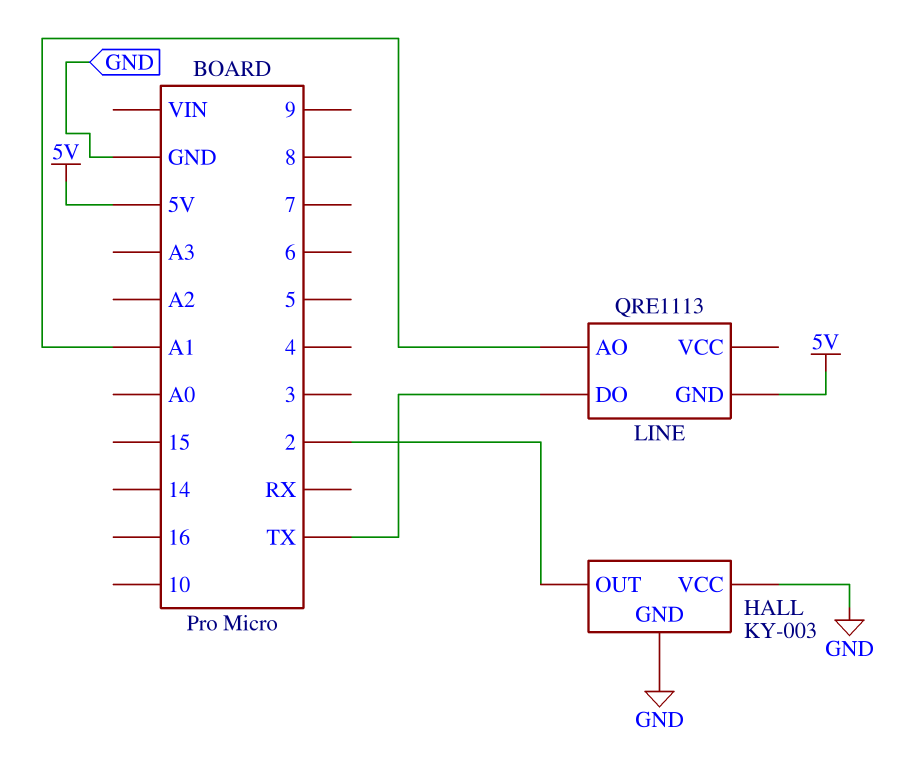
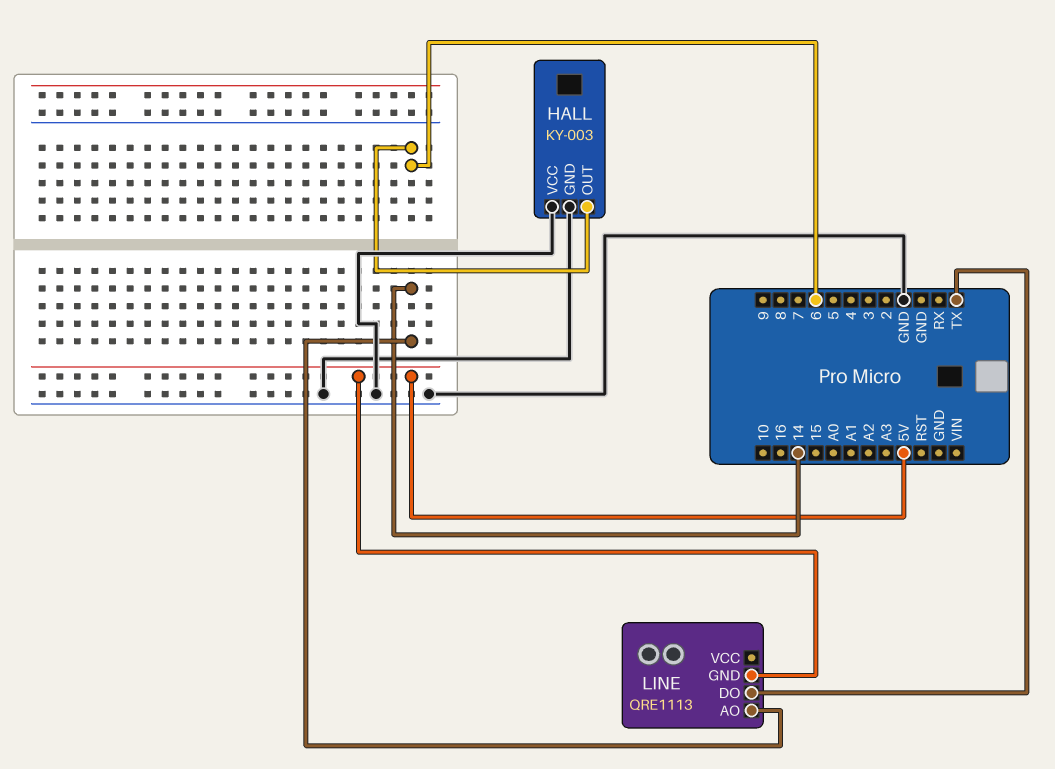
HALL pin OUT: 2 -> 6
LINE pin AO: A1 -> 14

